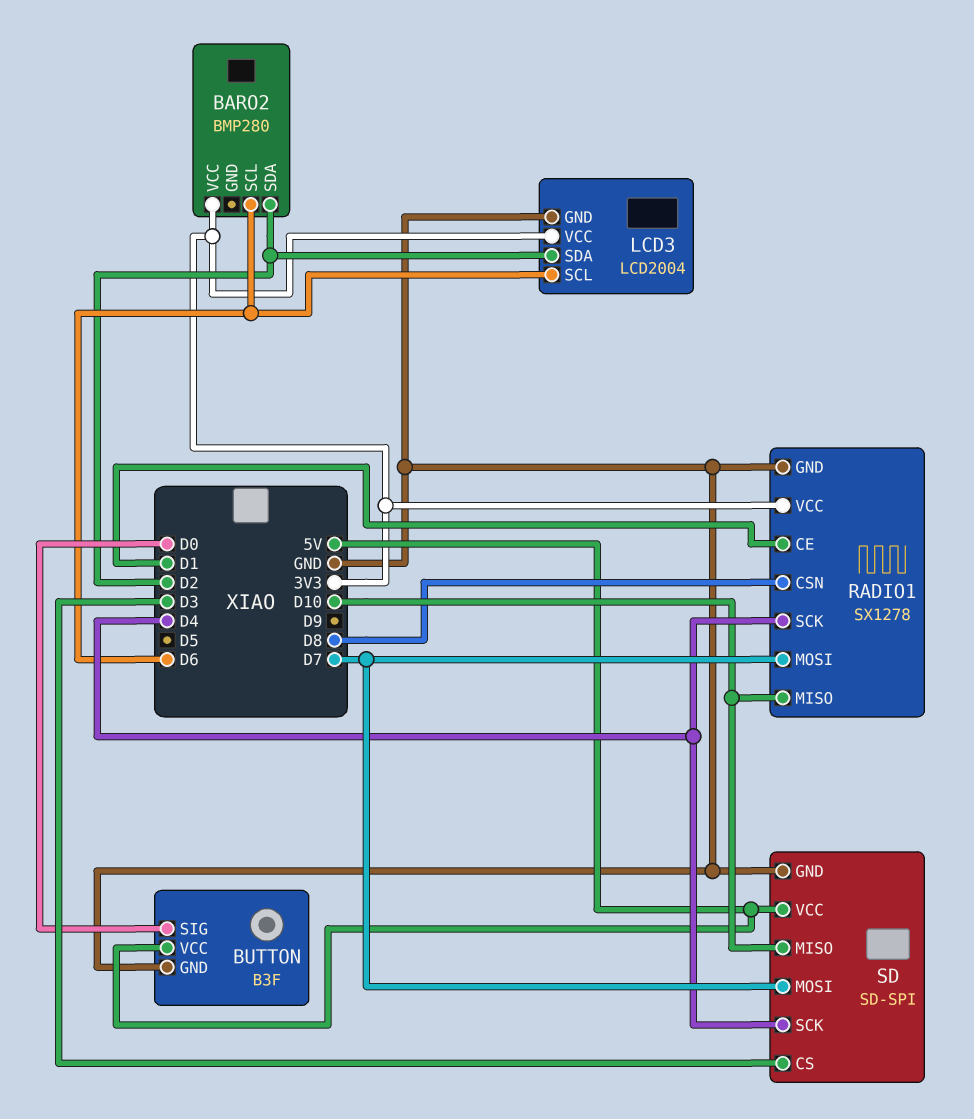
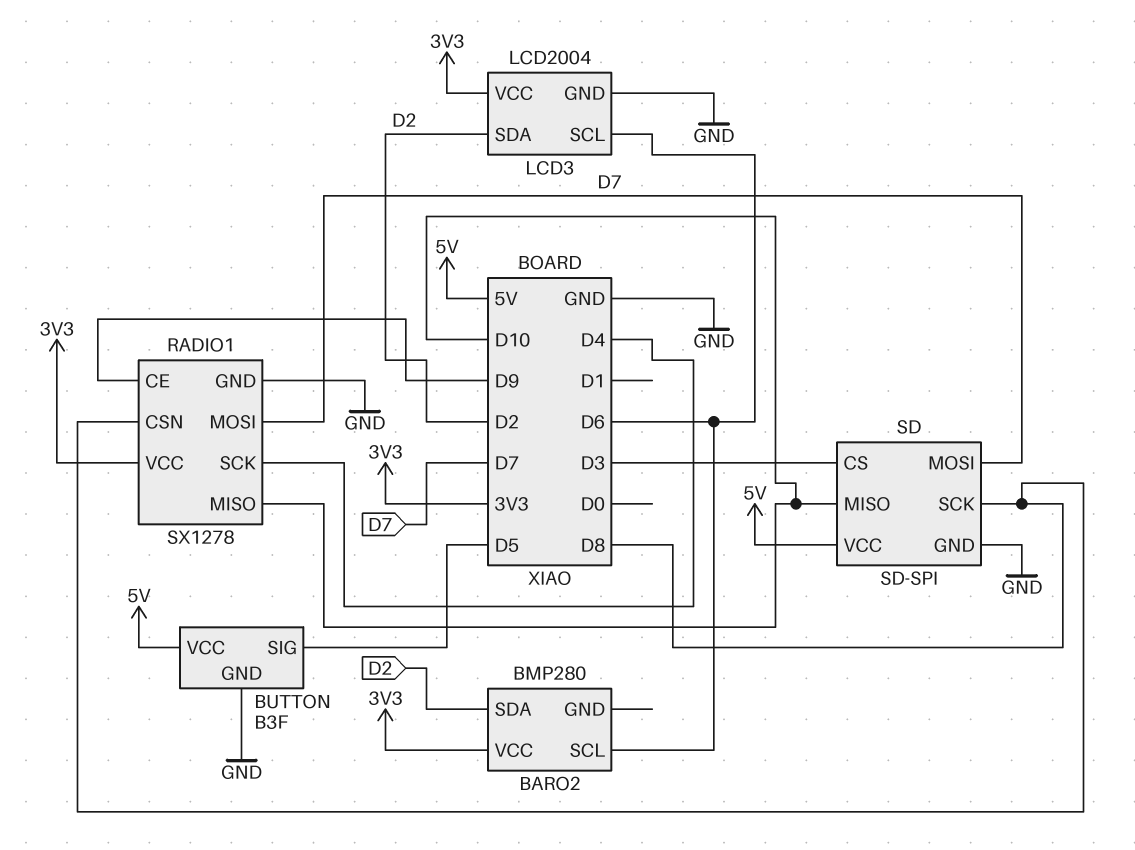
BUTTON pin SIG: D0 -> D5
RADIO1 pin CE: D1 -> D9
SD pin SCK: D4 -> D8

